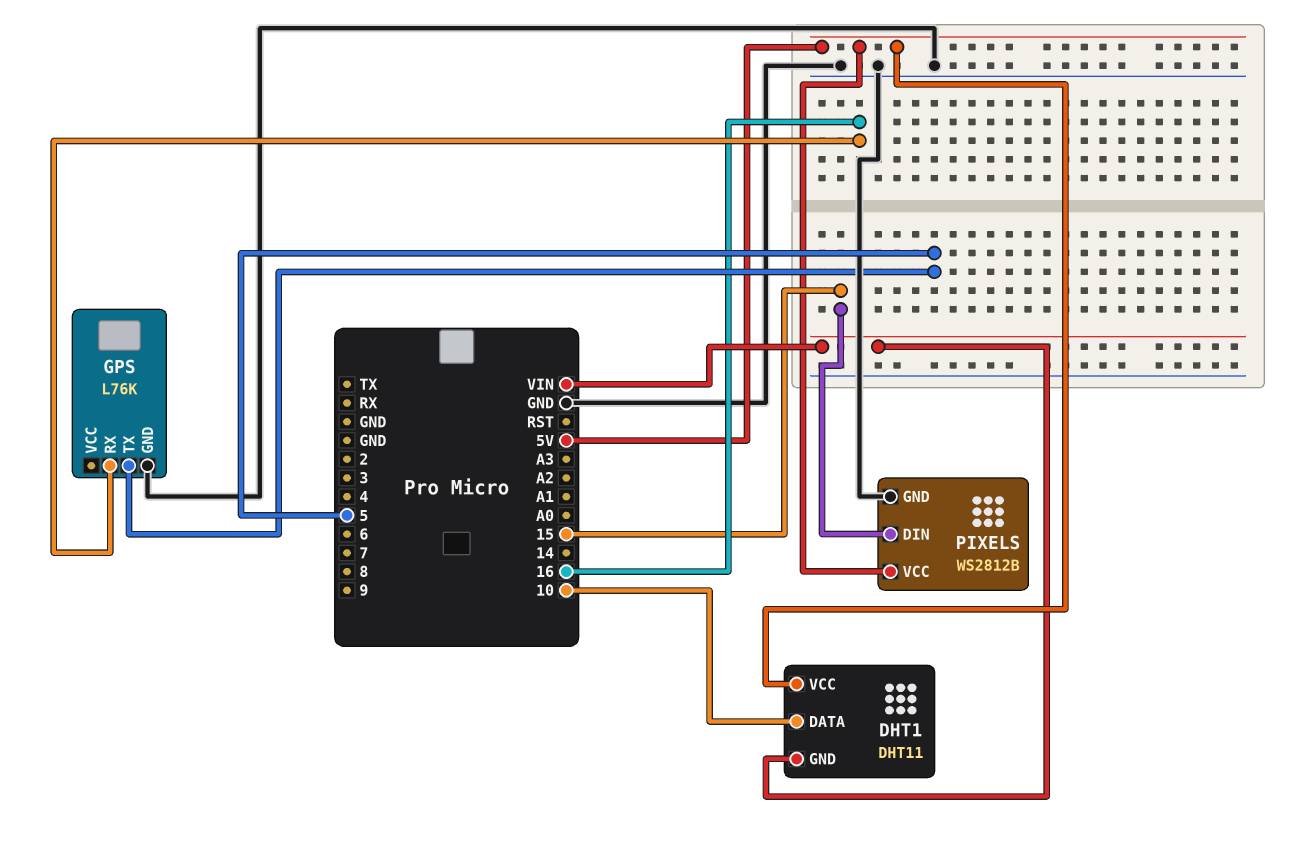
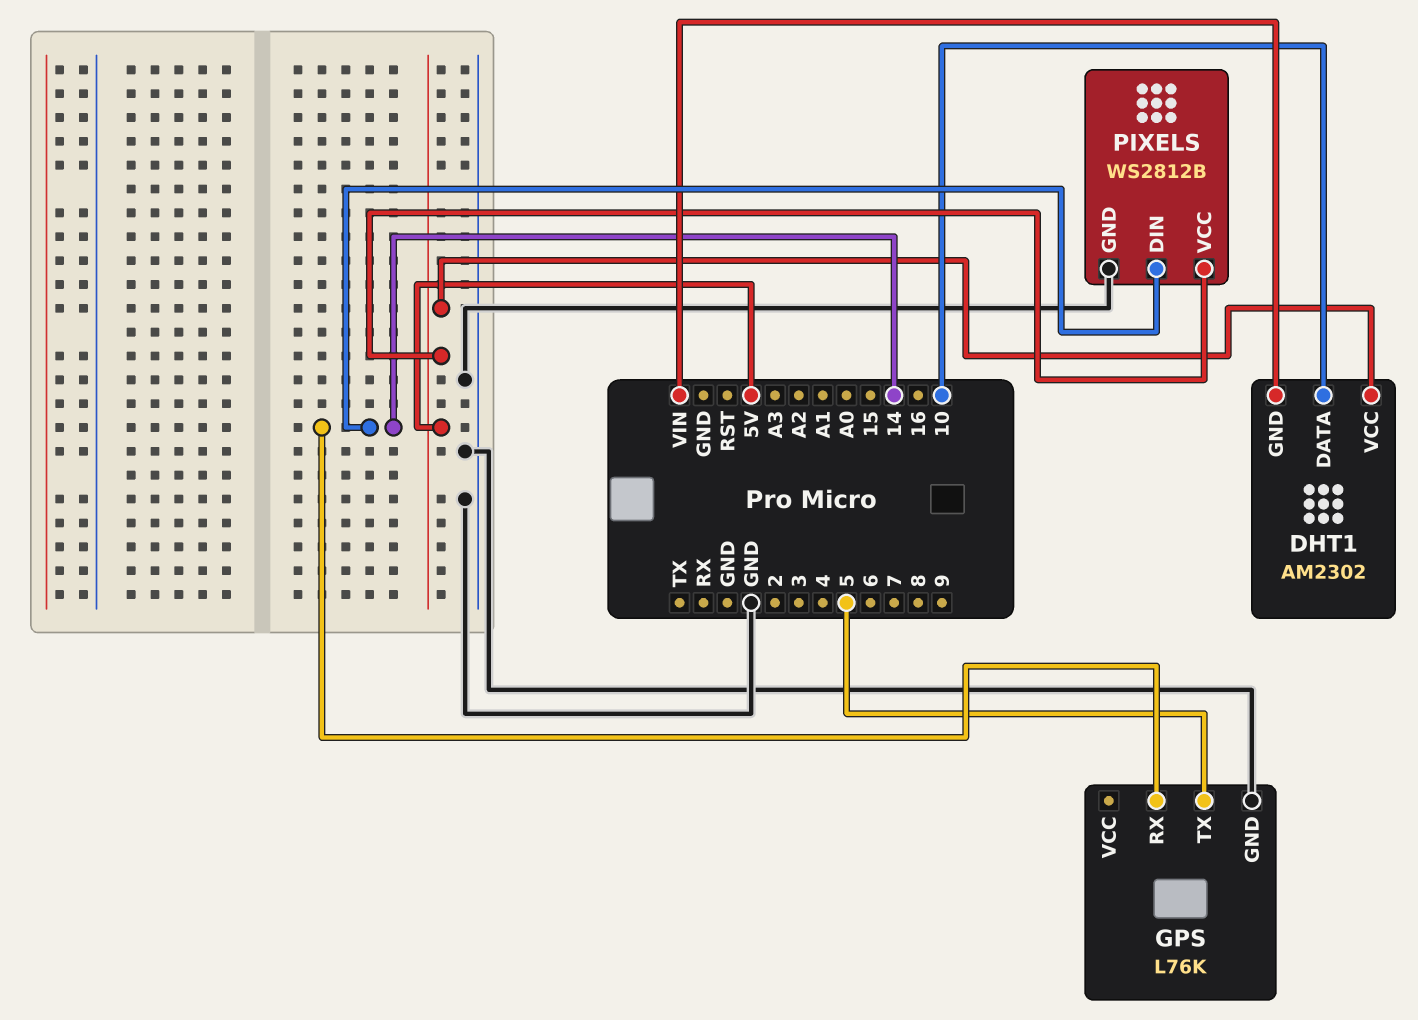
DHT1: DHT11 -> AM2302
GPS pin RX: 16 -> 14
PIXELS pin DIN: 15 -> 14

